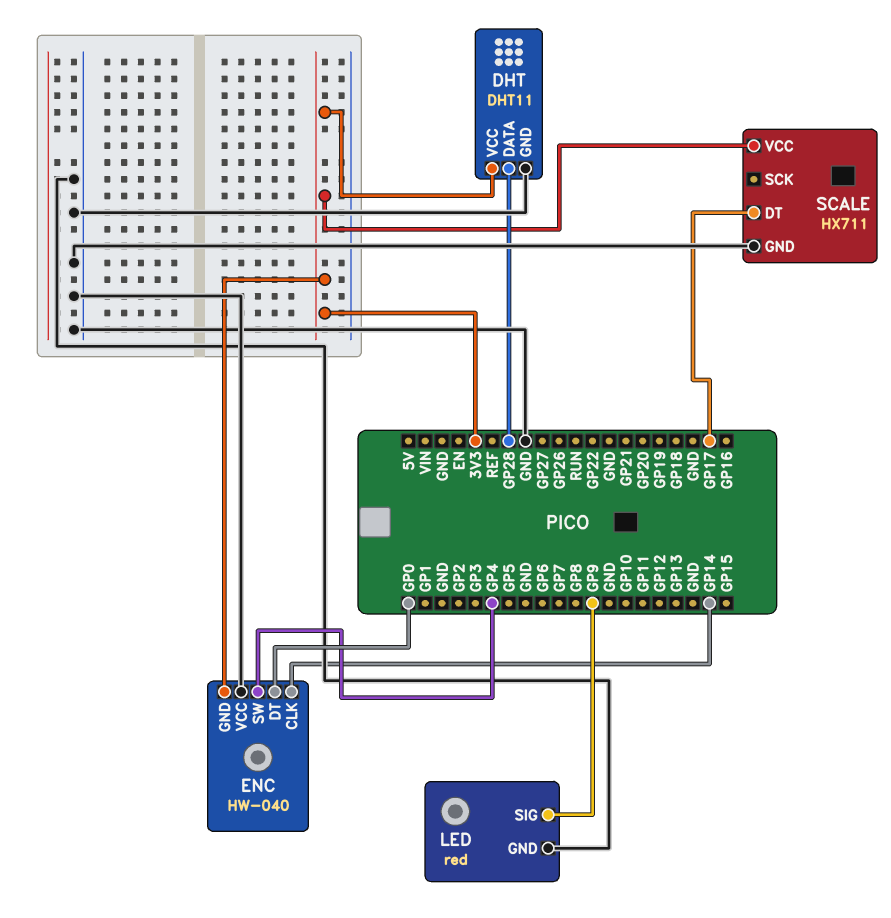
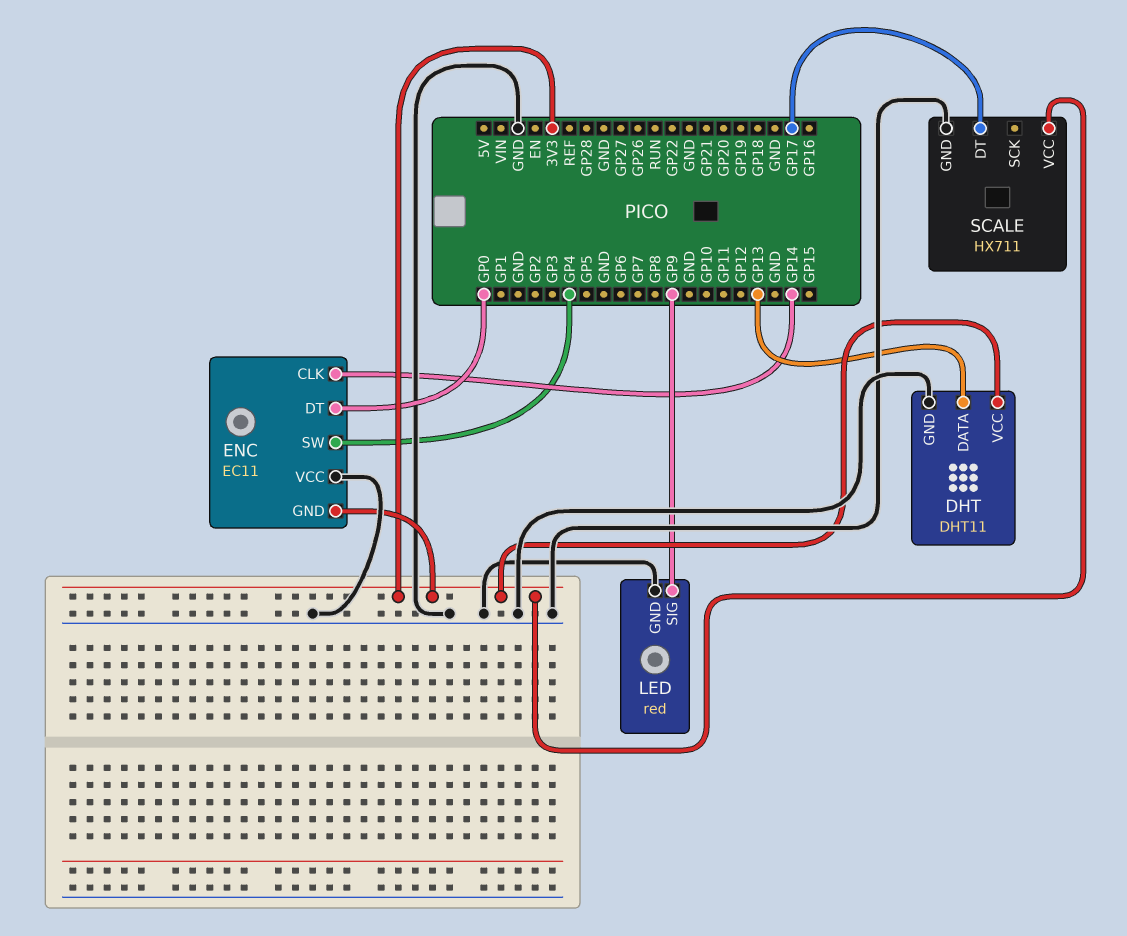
DHT pin DATA: GP28 -> GP13
ENC: HW-040 -> EC11

